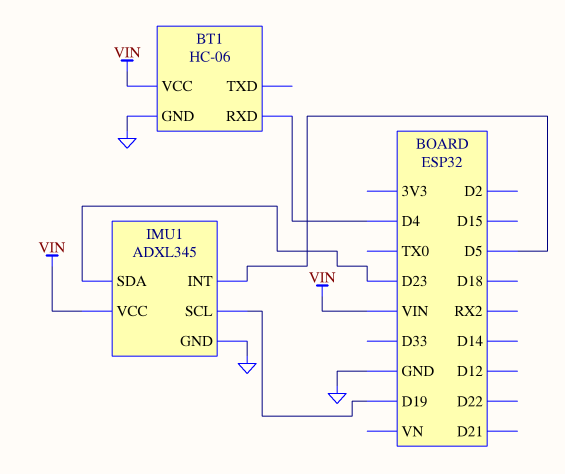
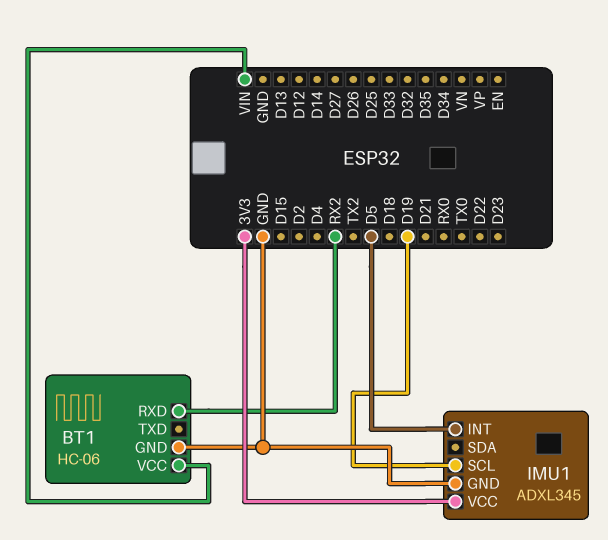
BT1 pin RXD: D4 -> RX2
IMU1 pin SDA: D23 -> none
IMU1 pin VCC: VIN -> 3V3

